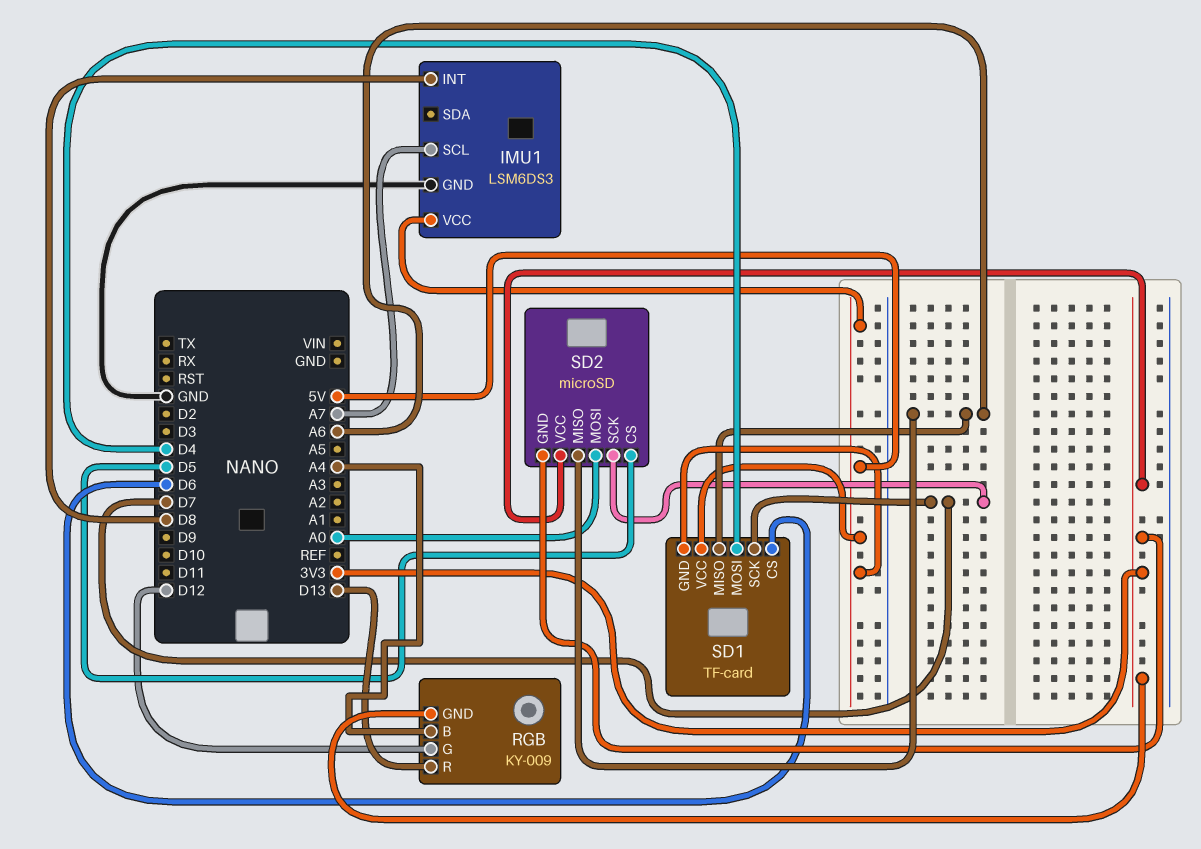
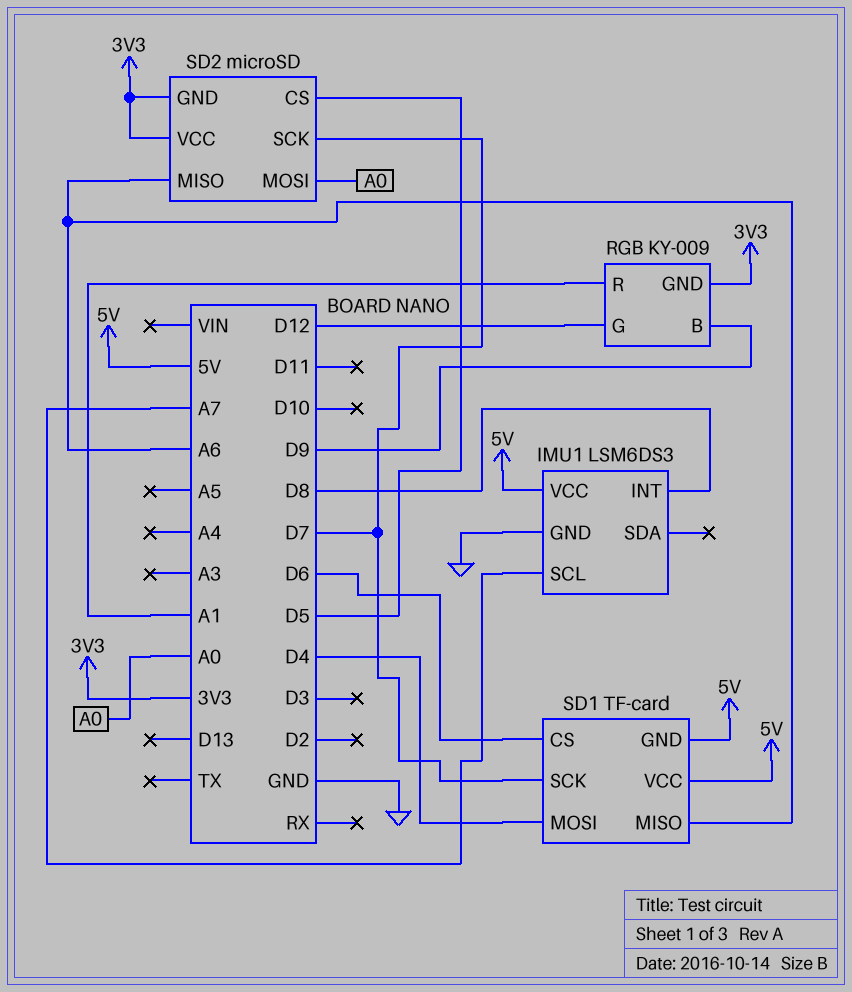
RGB pin B: A4 -> D9
RGB pin R: D13 -> A1

